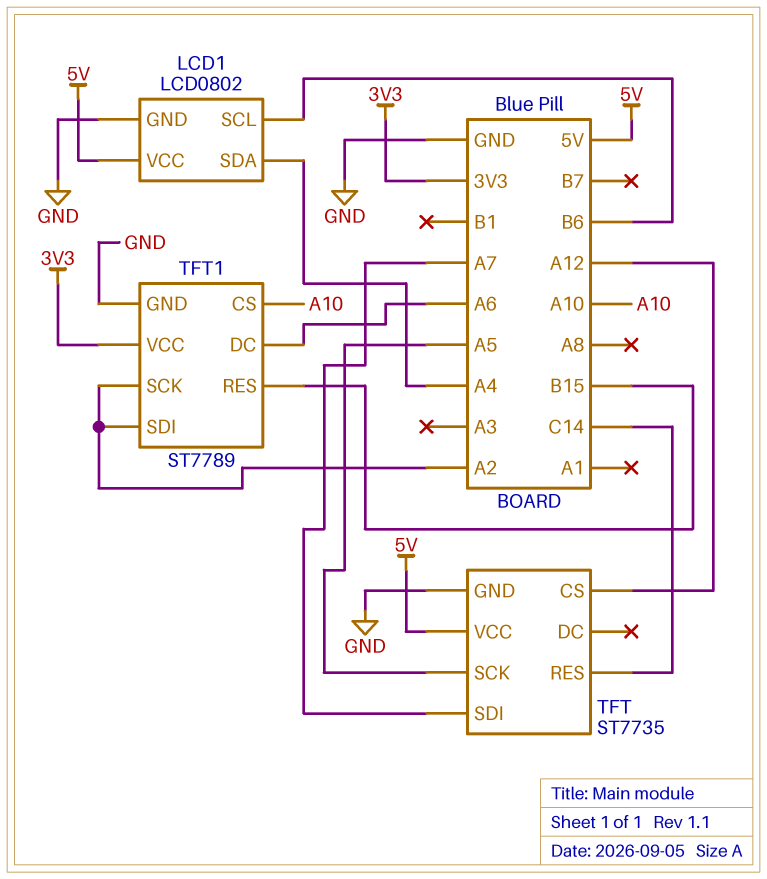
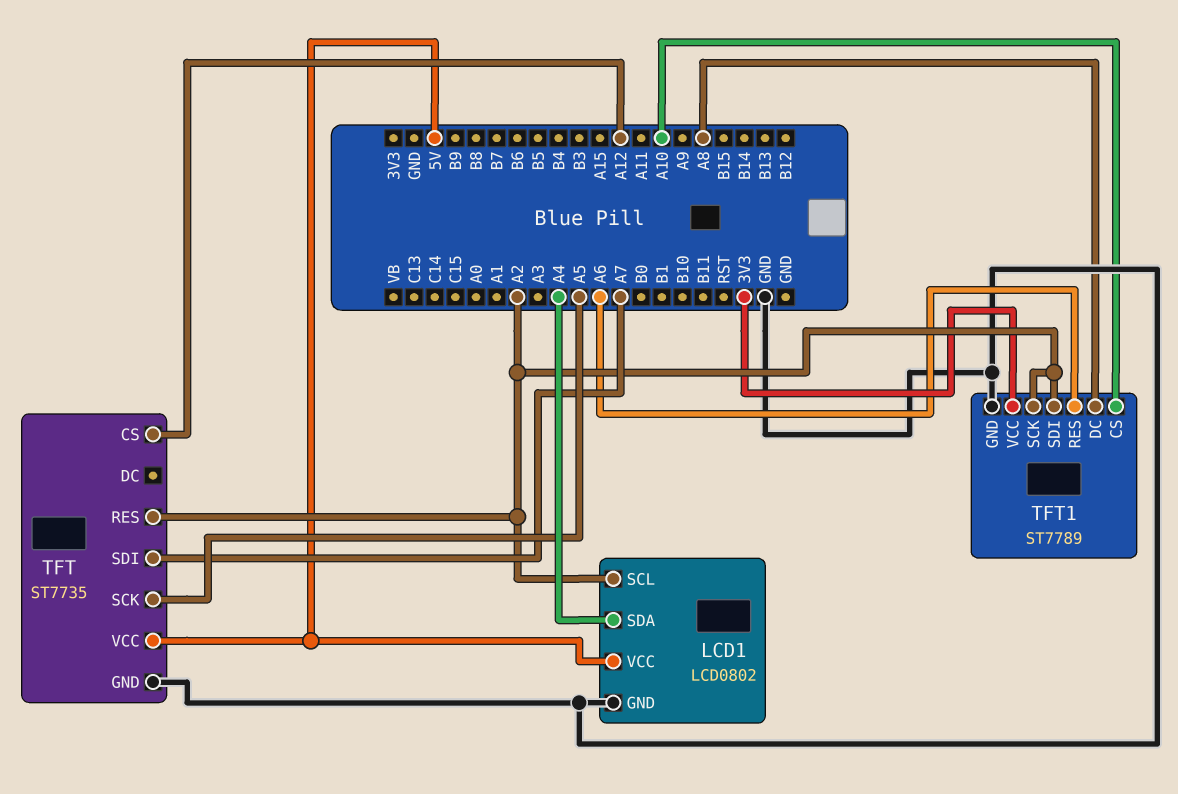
LCD1 pin SCL: B6 -> A2
TFT pin RES: C14 -> A2
TFT1 pin DC: A6 -> A8
TFT1 pin RES: B15 -> A6

